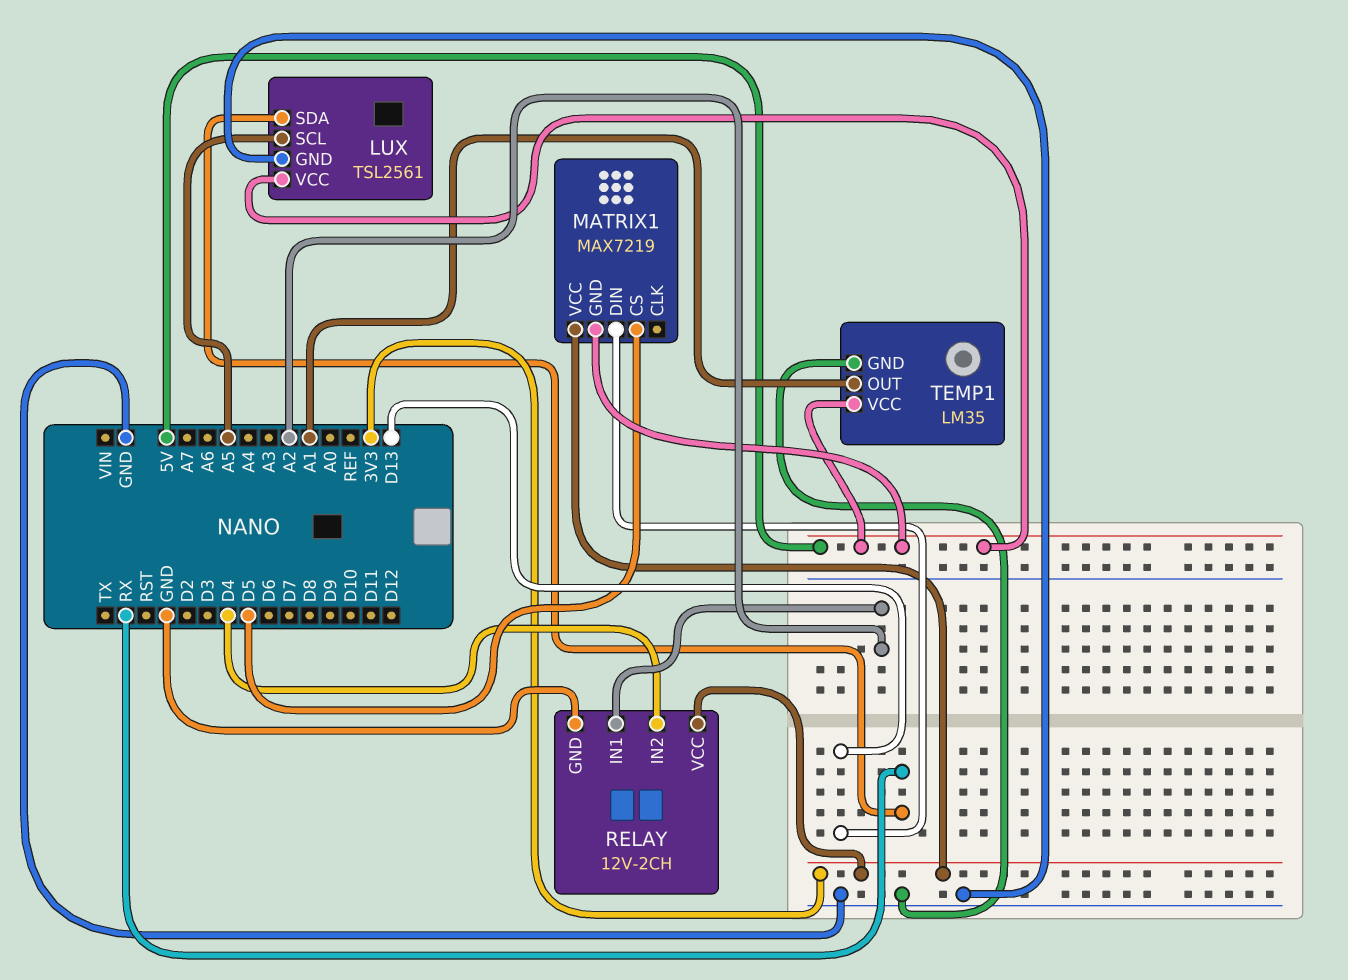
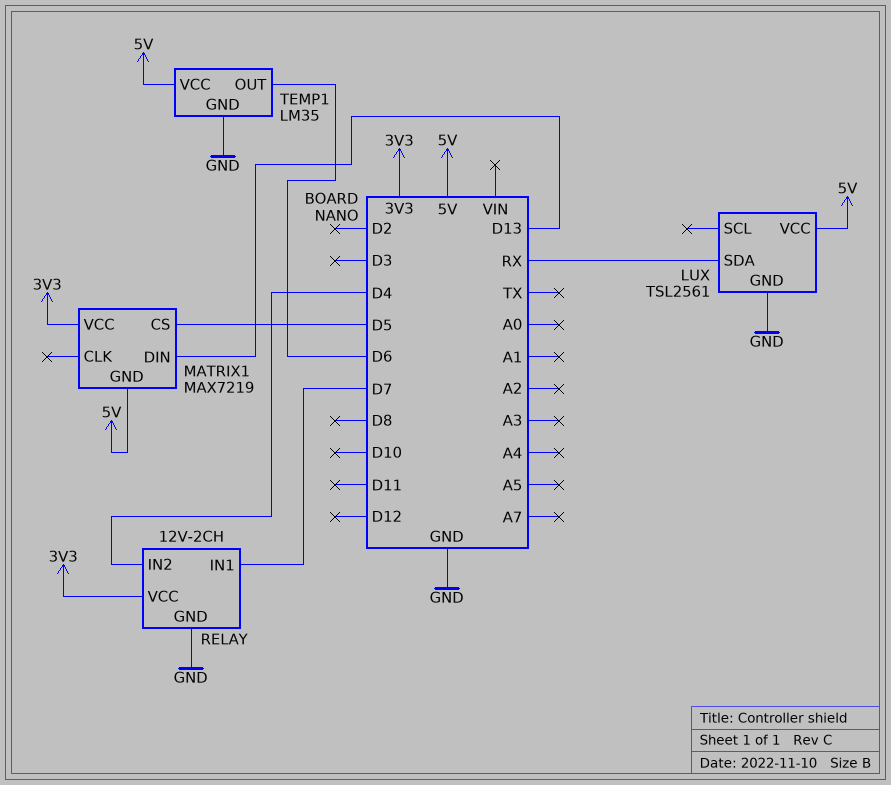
LUX pin SCL: A5 -> none
RELAY pin IN1: A2 -> D7
TEMP1 pin OUT: A1 -> D6

